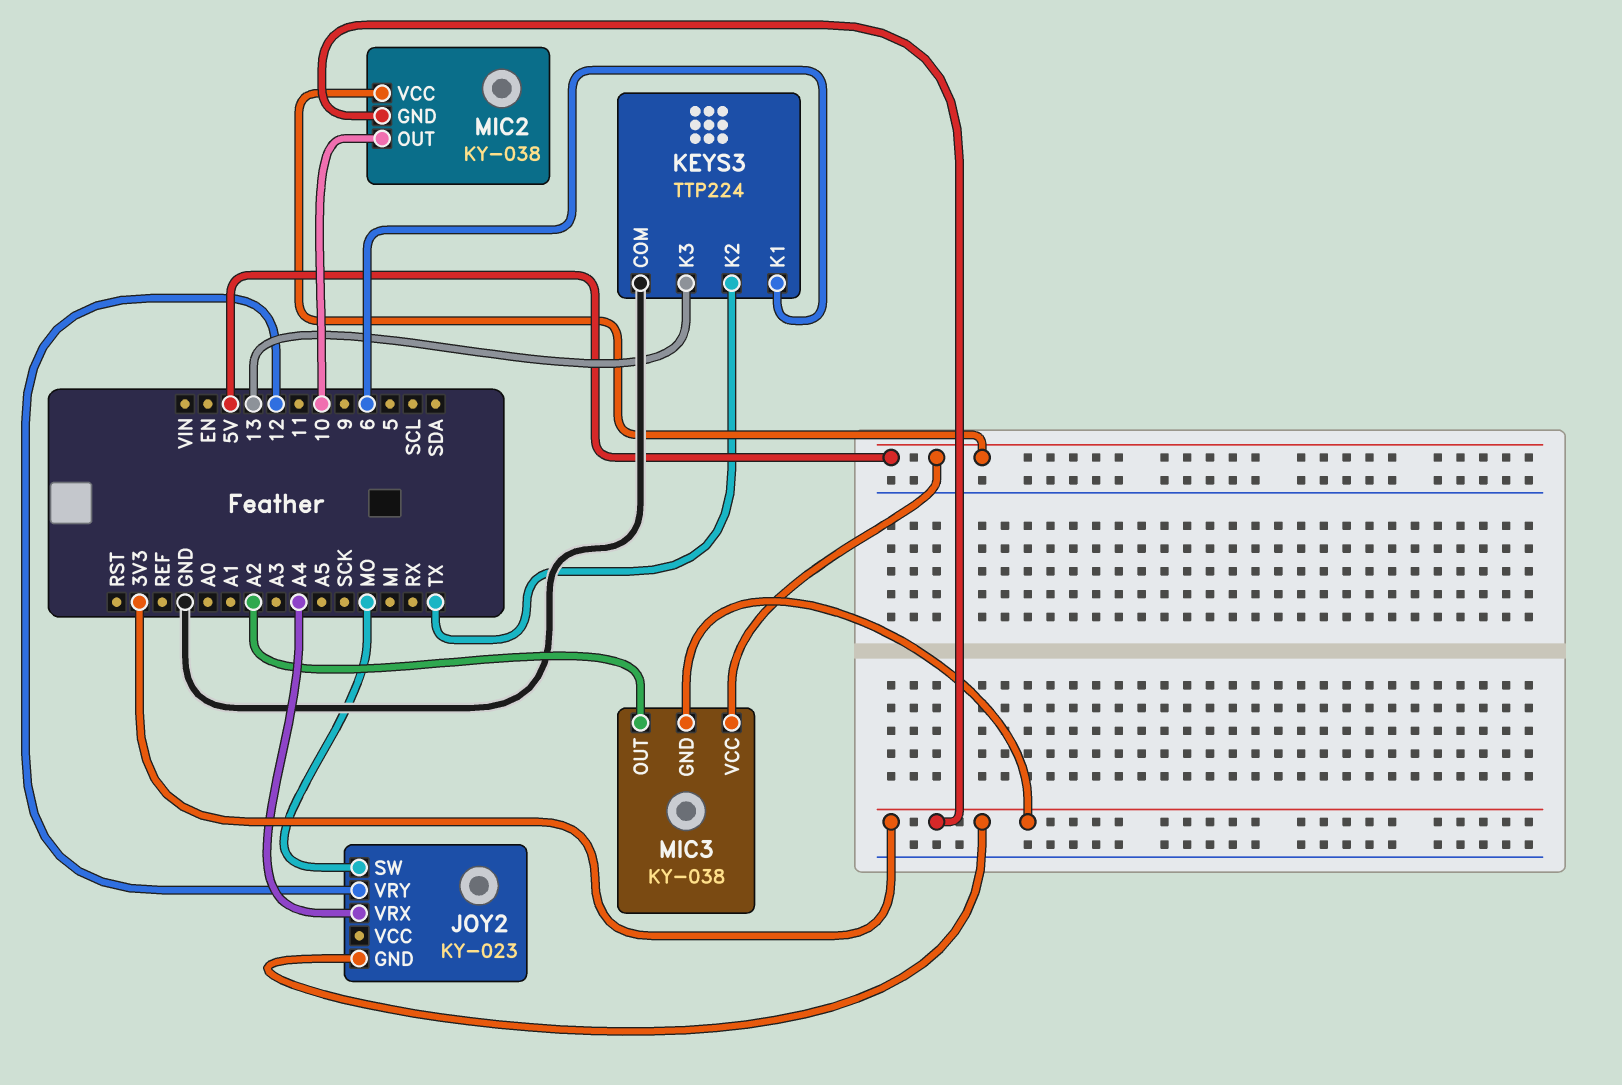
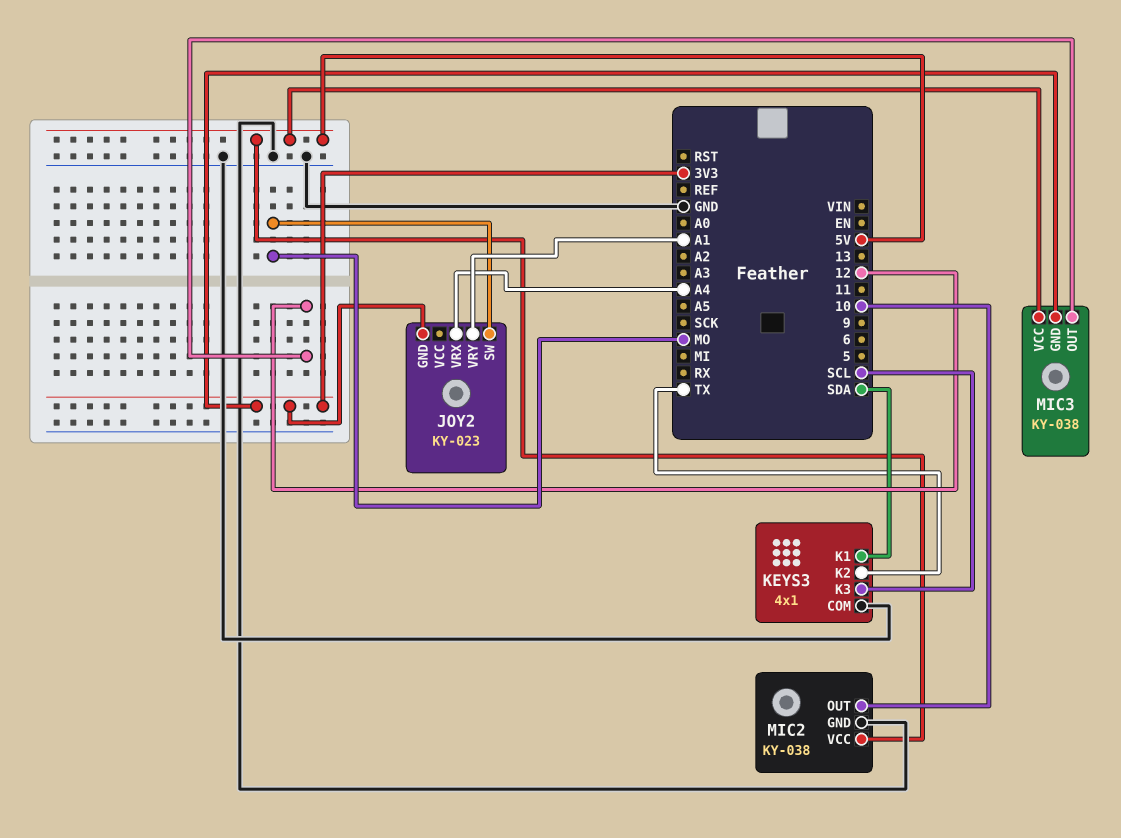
JOY2 pin VRY: 12 -> A1
KEYS3: TTP224 -> 4x1
KEYS3 pin K1: 6 -> SDA
KEYS3 pin K3: 13 -> SCL
MIC2 pin GND: 3V3 -> GND
MIC3 pin OUT: A2 -> 12

